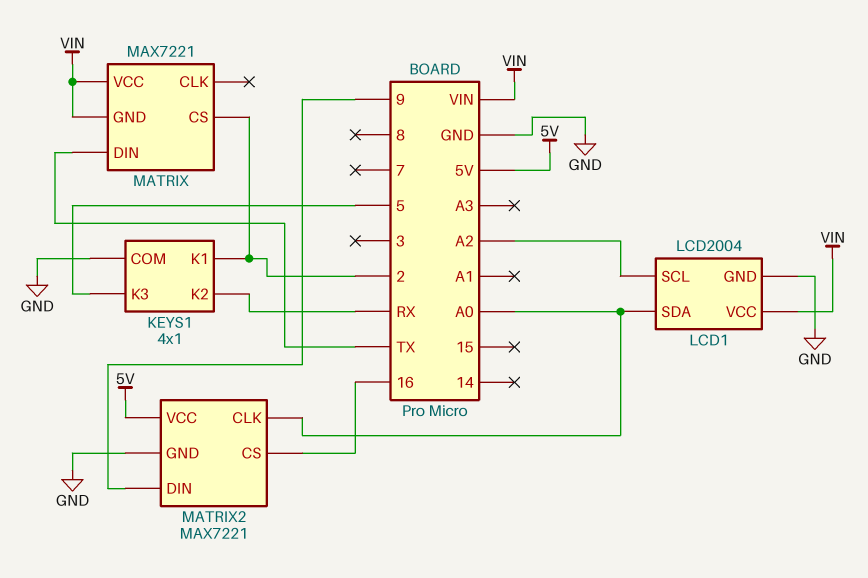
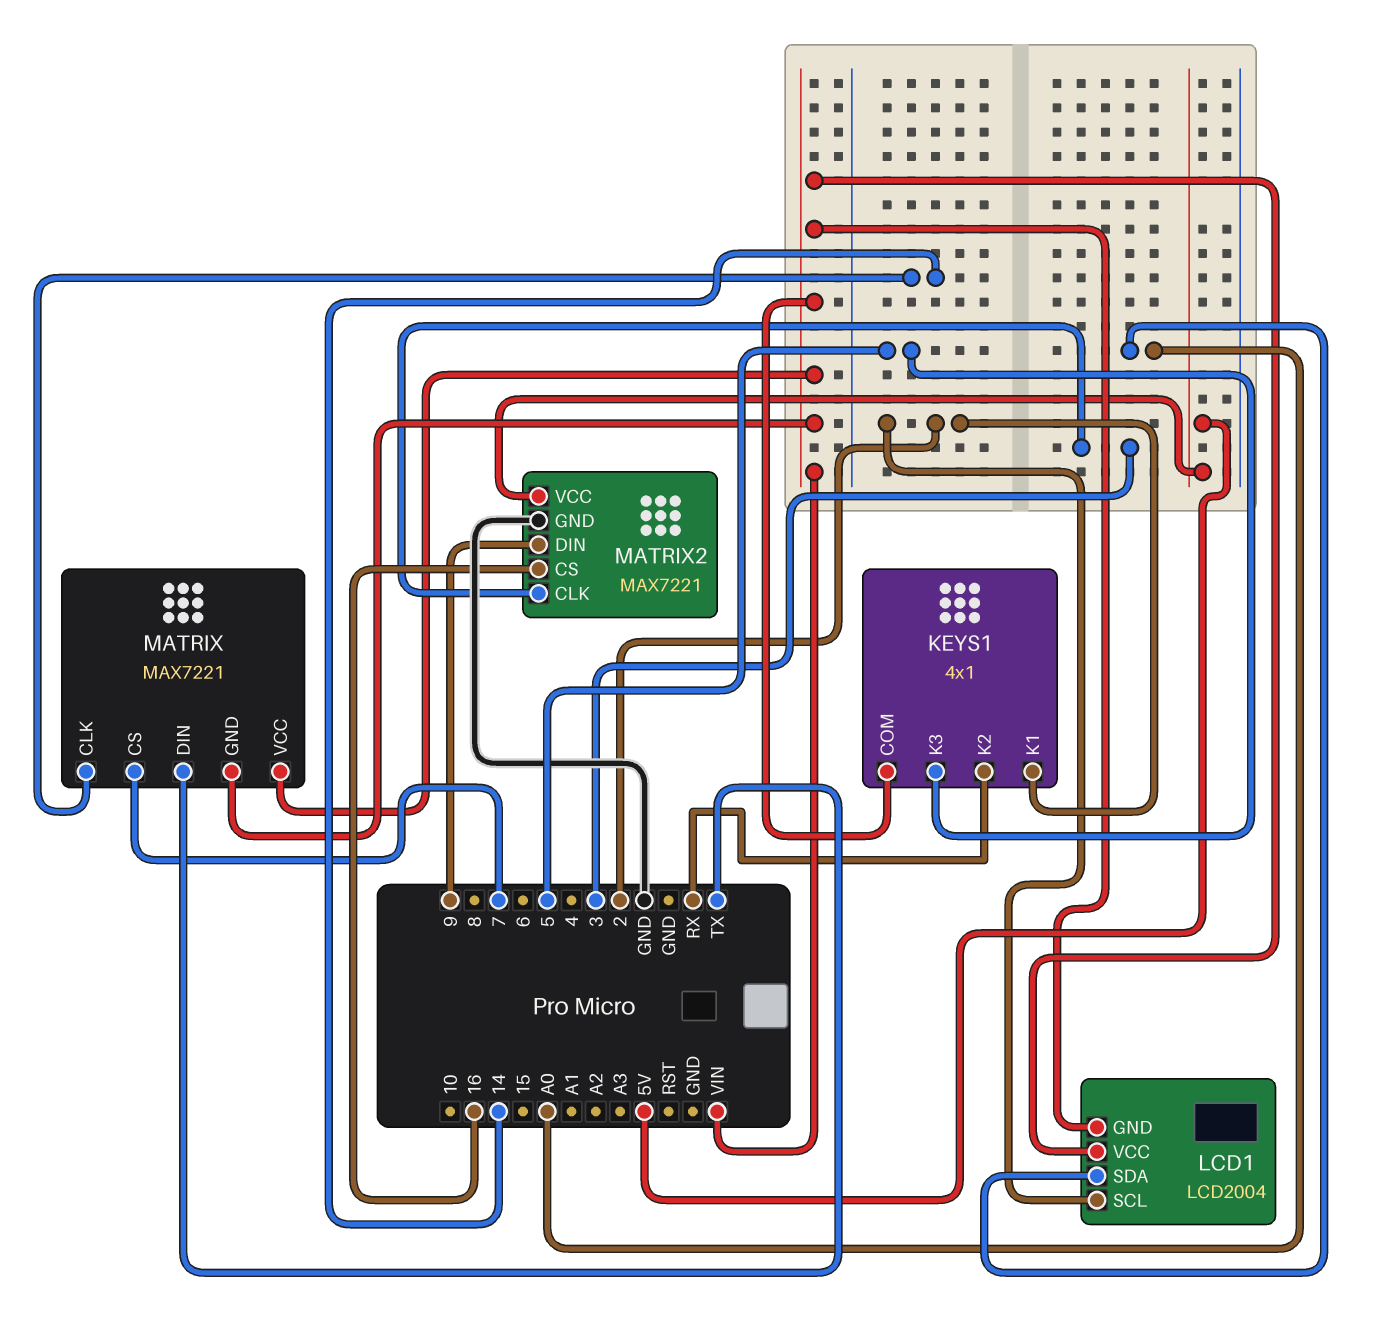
KEYS1 pin COM: GND -> VIN
LCD1 pin GND: GND -> VIN
LCD1 pin SCL: A2 -> 2
MATRIX pin CLK: none -> 14
MATRIX pin CS: 2 -> 7
MATRIX2 pin CLK: A0 -> 3

